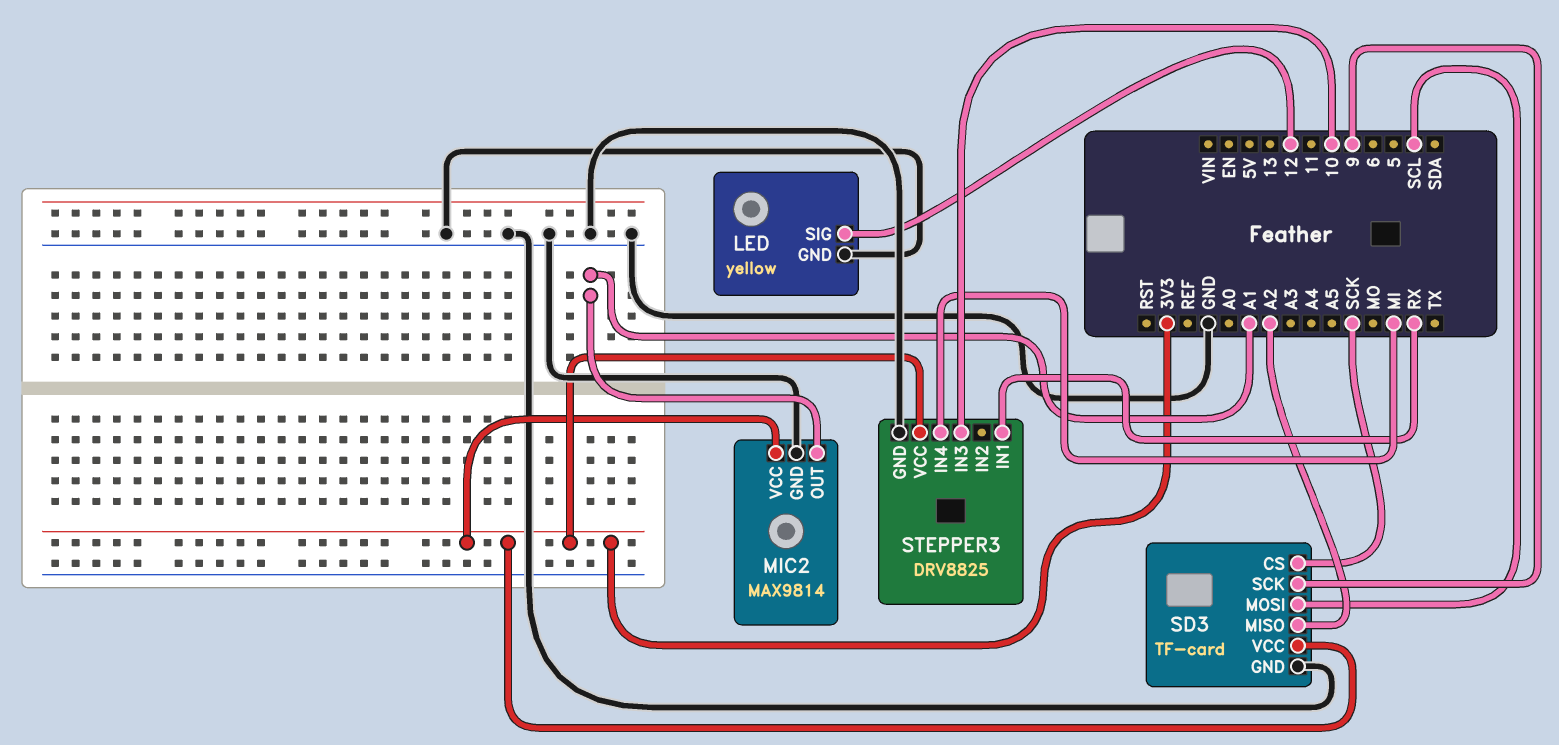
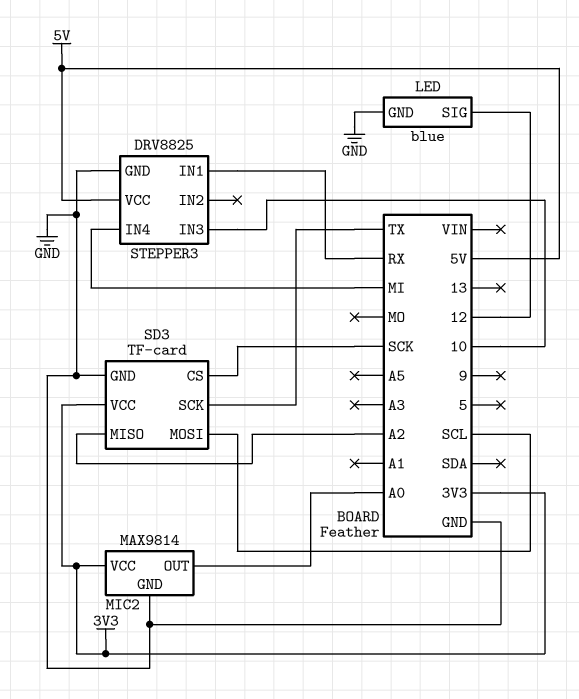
LED: yellow -> blue
MIC2 pin OUT: A1 -> A0
SD3 pin SCK: 9 -> TX
STEPPER3 pin VCC: 3V3 -> 5V

